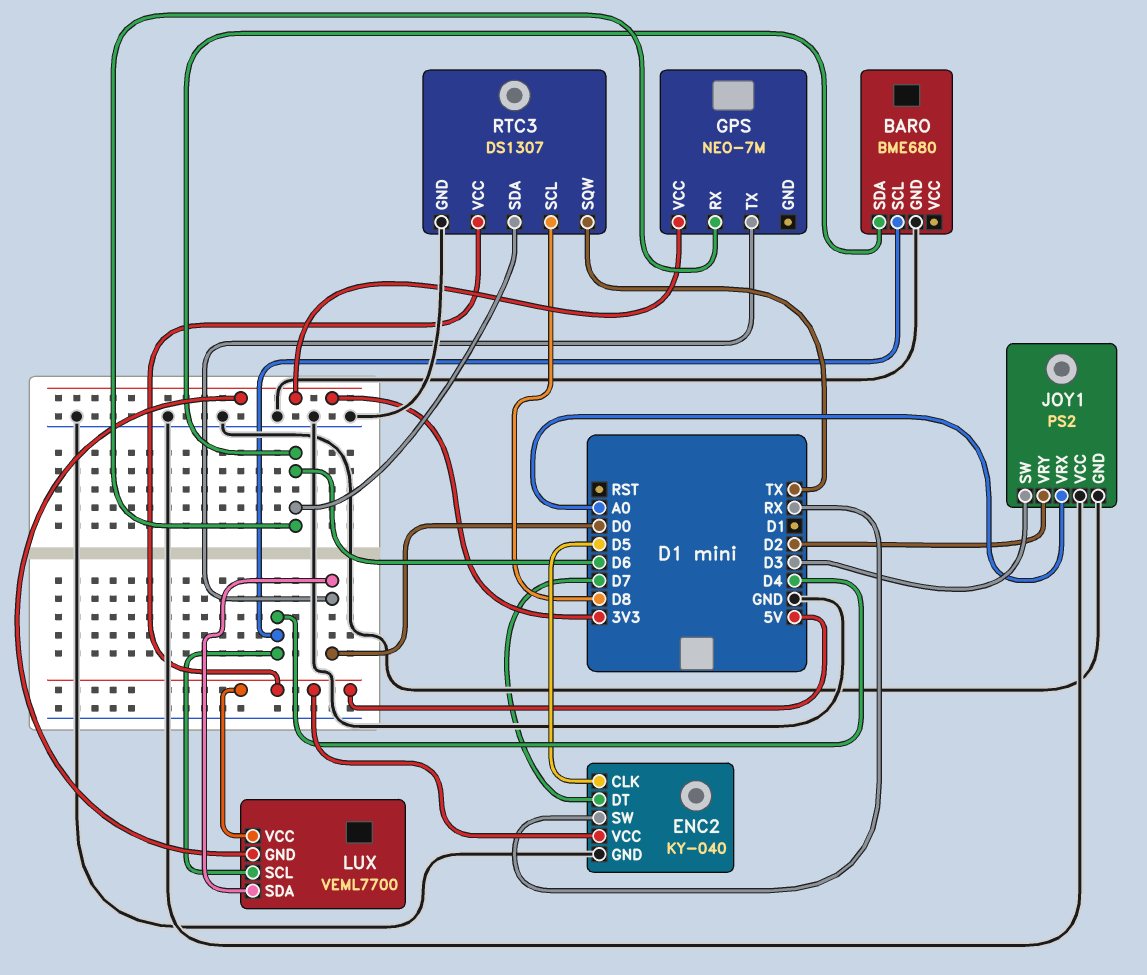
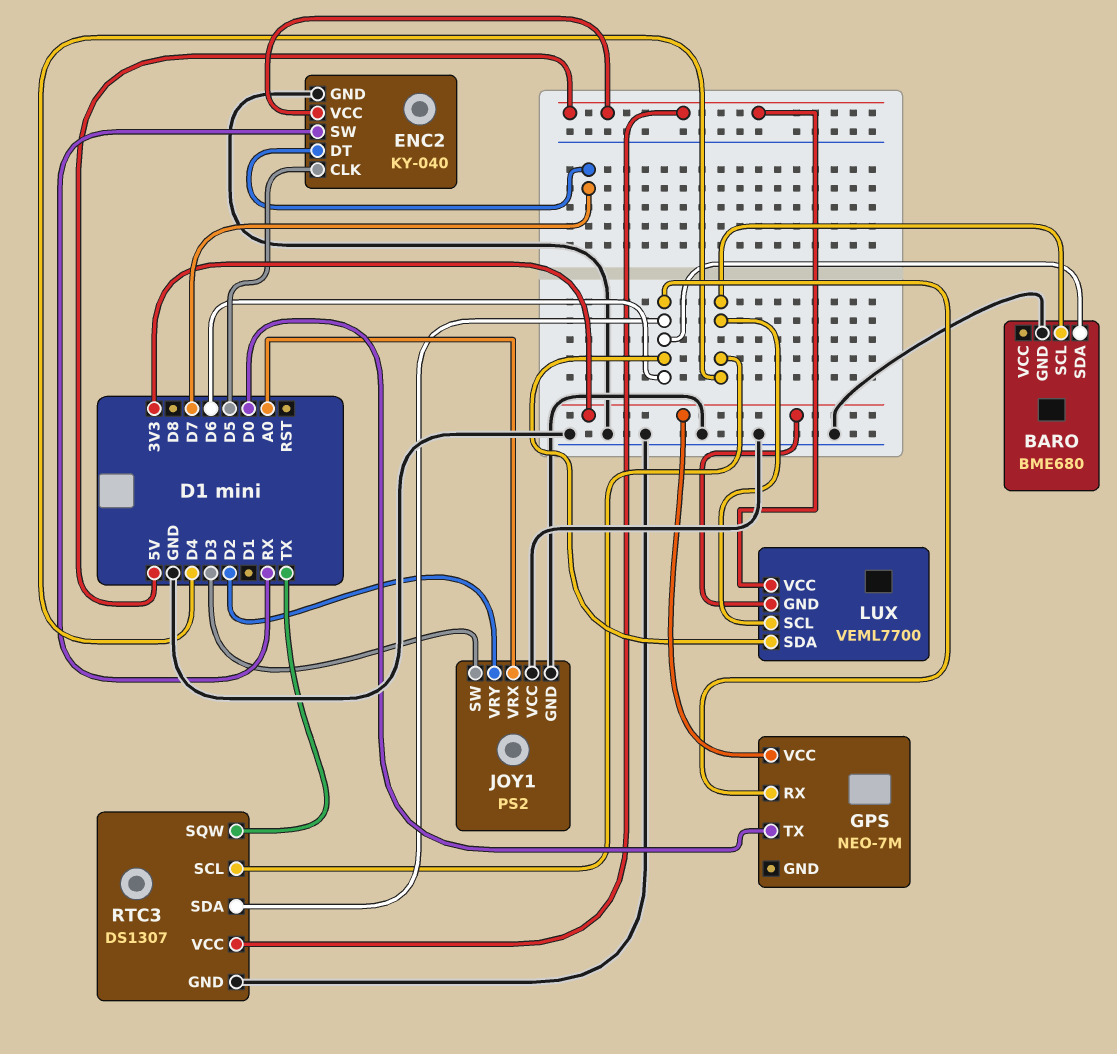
LUX pin SDA: D0 -> D6
RTC3 pin SCL: D8 -> D4

